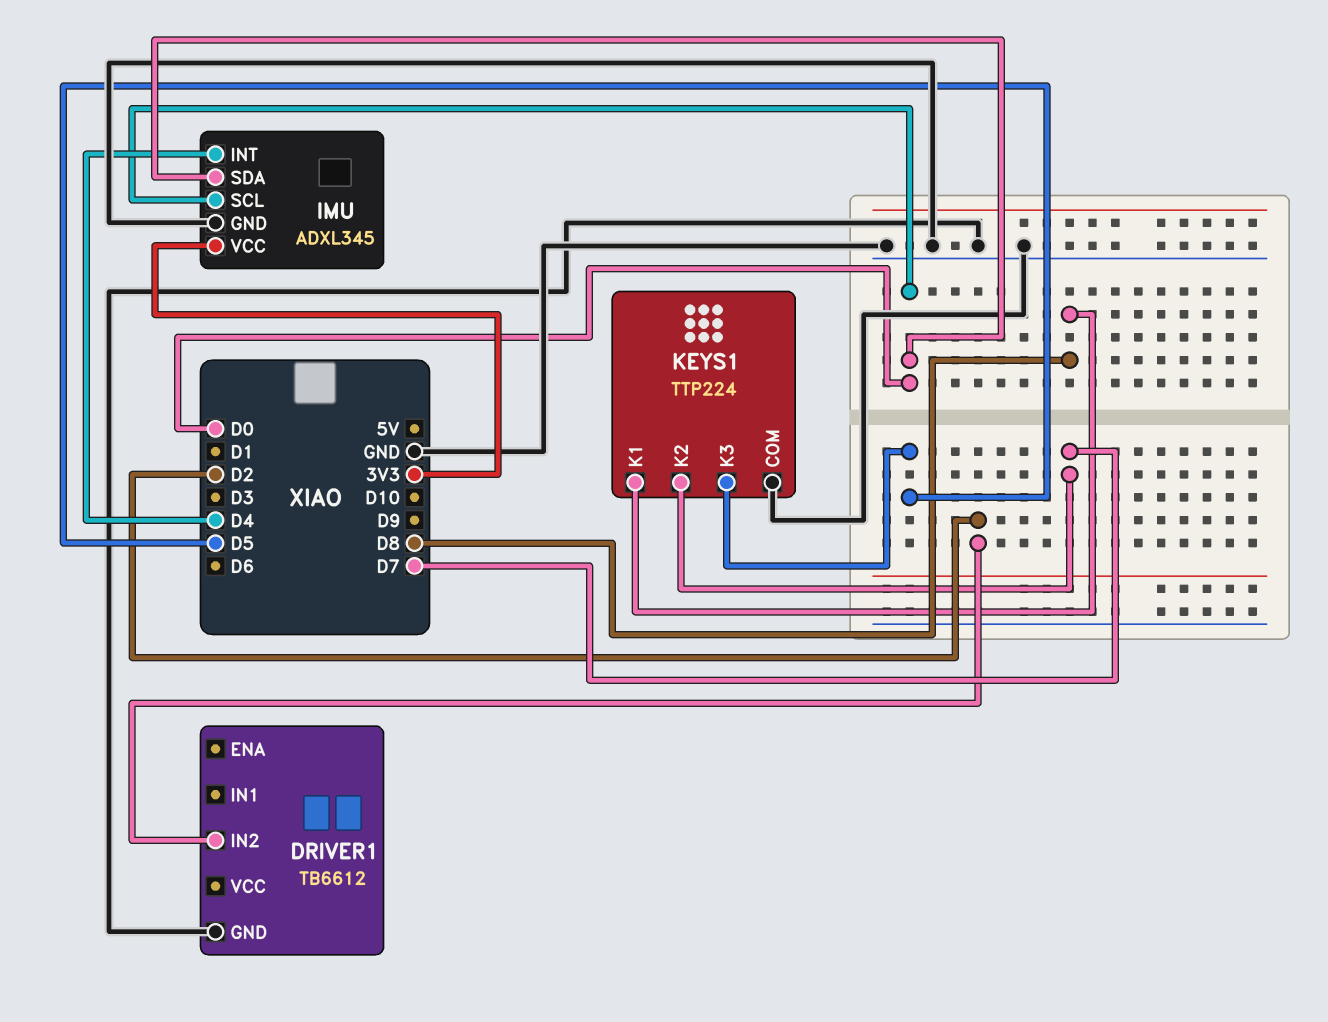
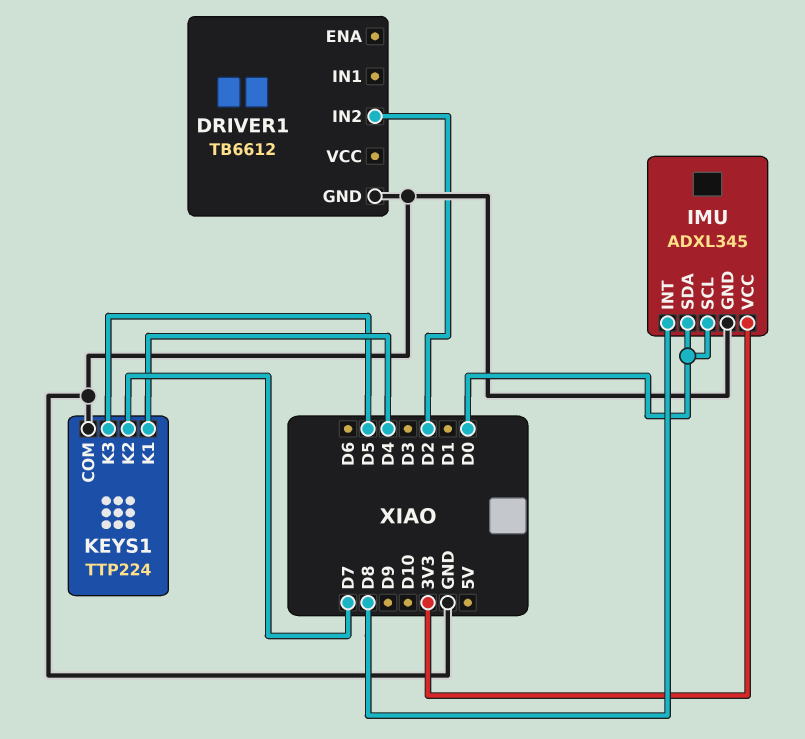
IMU pin INT: D4 -> D8
KEYS1 pin K1: D8 -> D4

